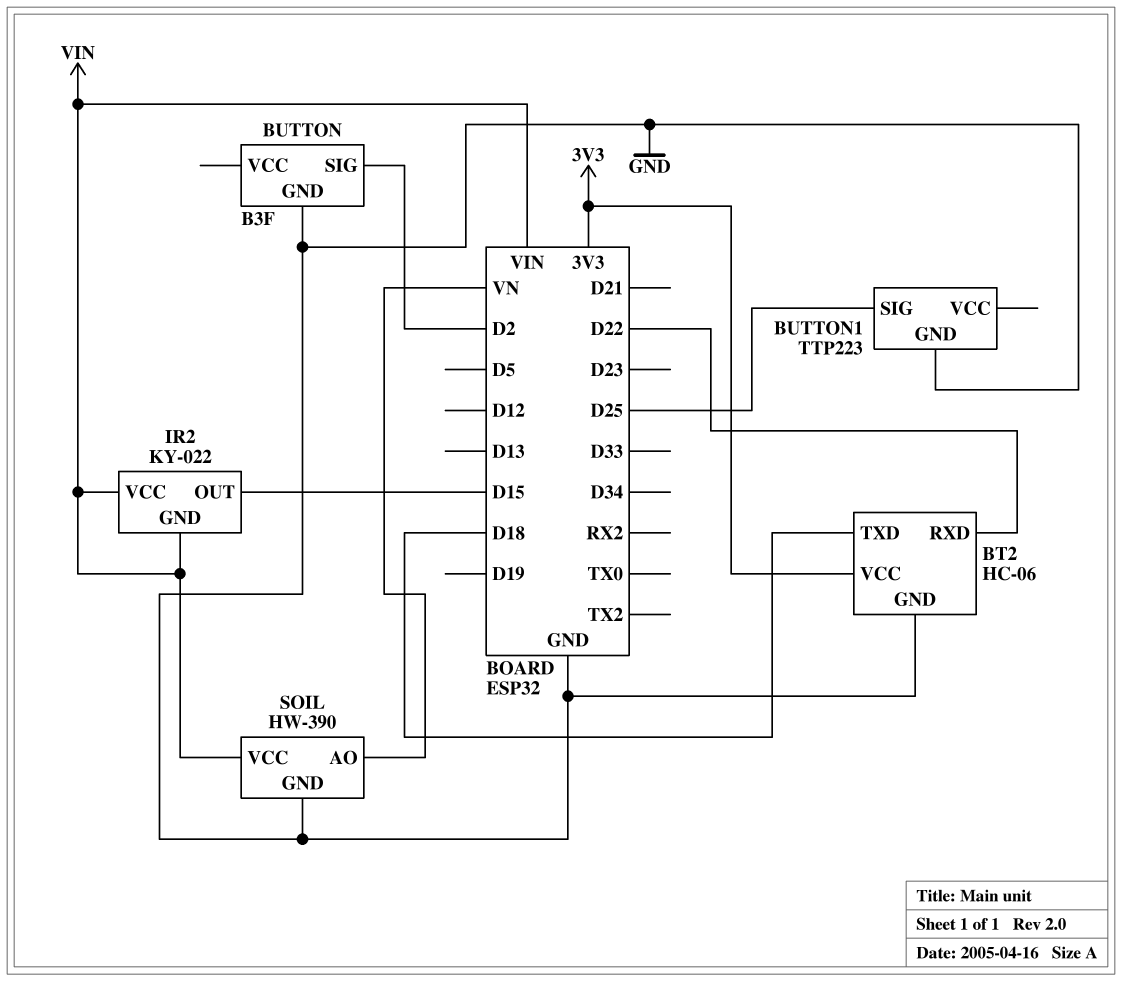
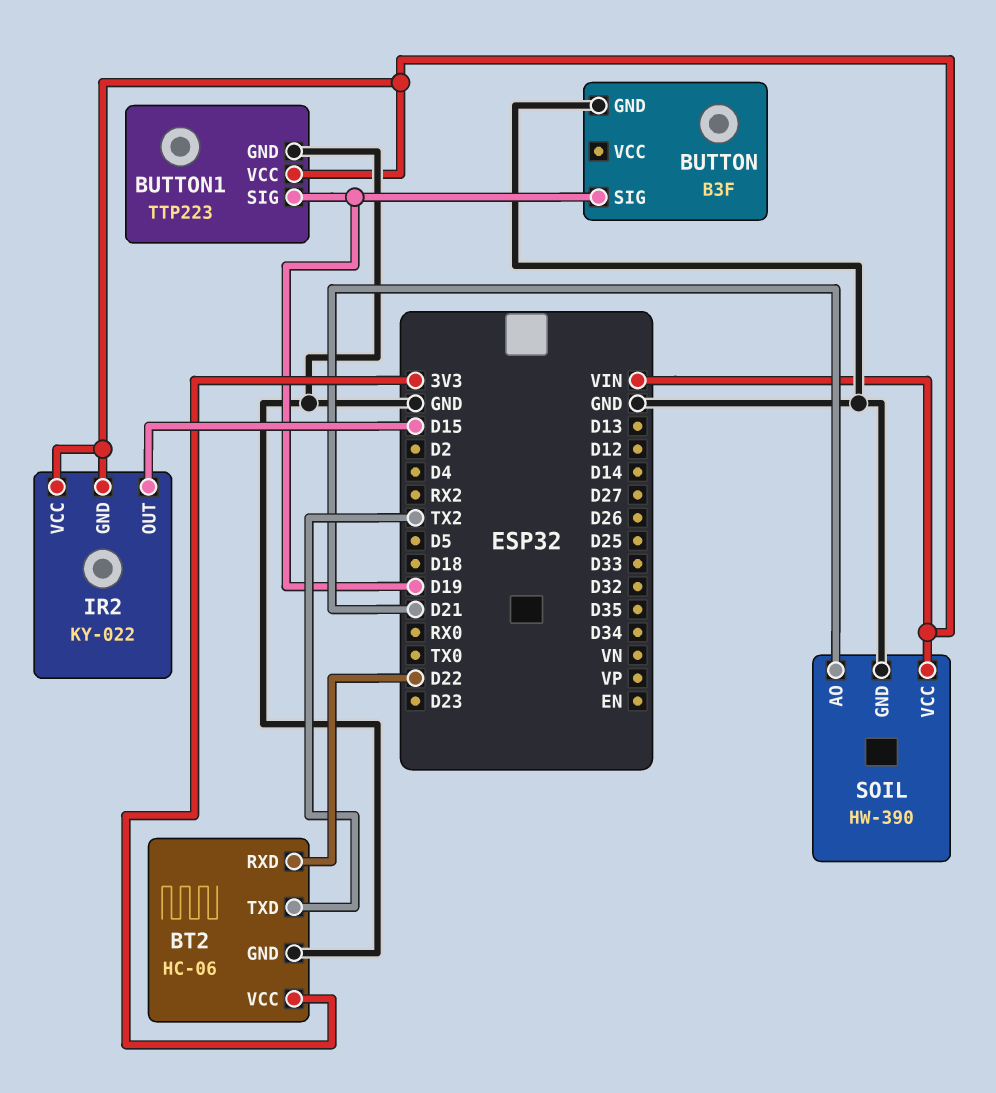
BT2 pin TXD: D18 -> TX2
BUTTON pin SIG: D2 -> D19
BUTTON1 pin SIG: D25 -> D19
BUTTON1 pin VCC: none -> VIN
SOIL pin AO: VN -> D21

